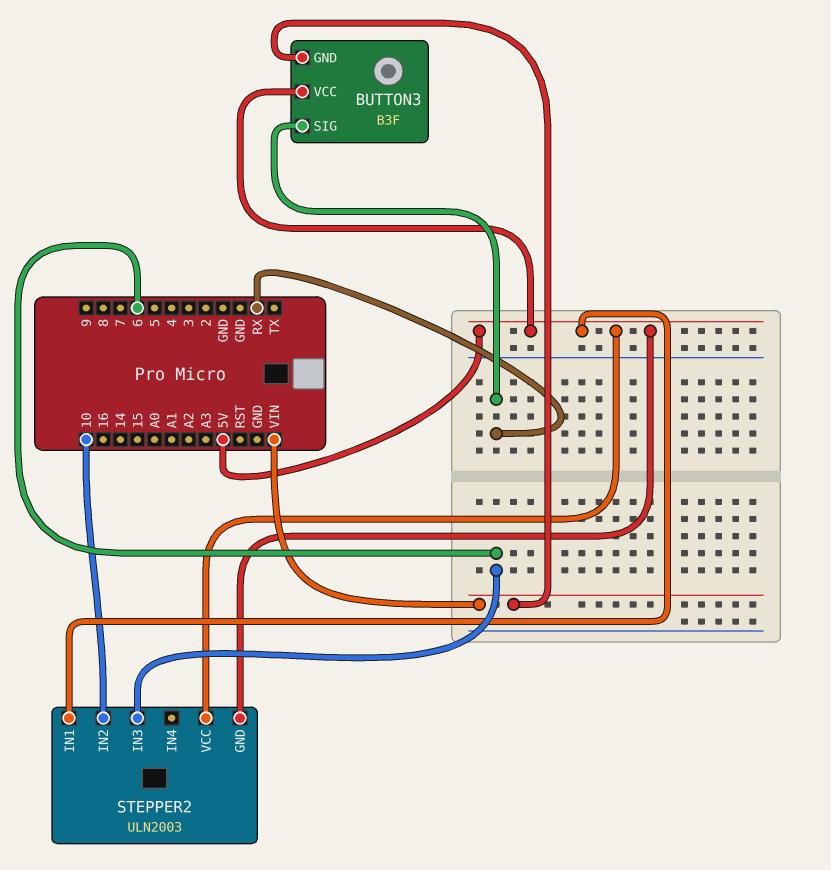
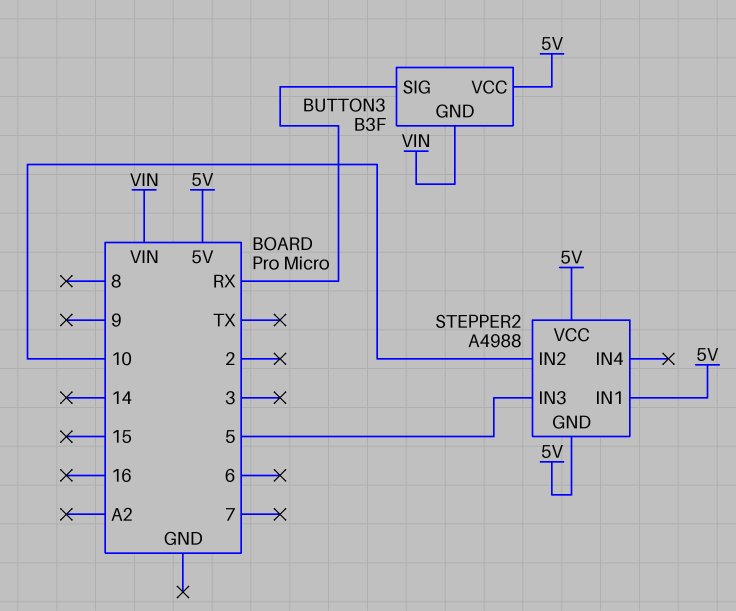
STEPPER2: ULN2003 -> A4988
STEPPER2 pin IN3: 6 -> 5

